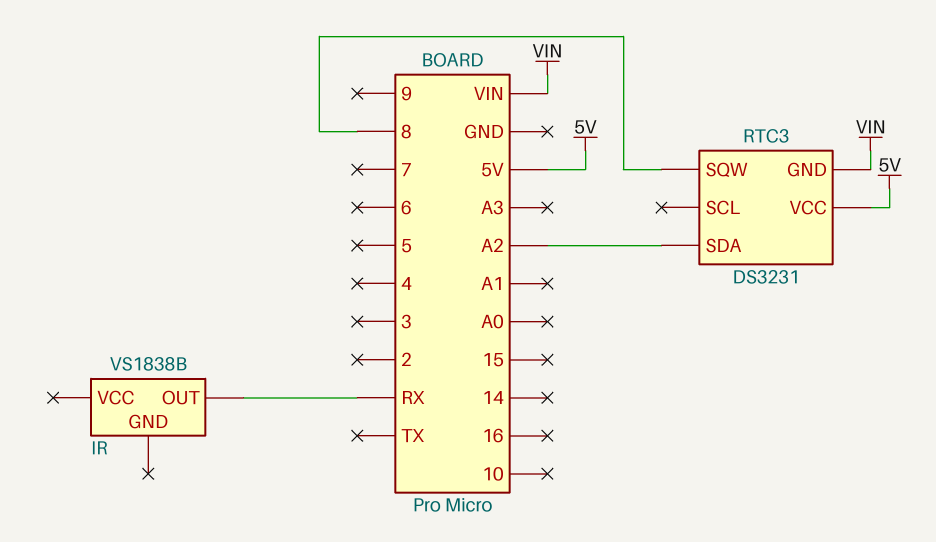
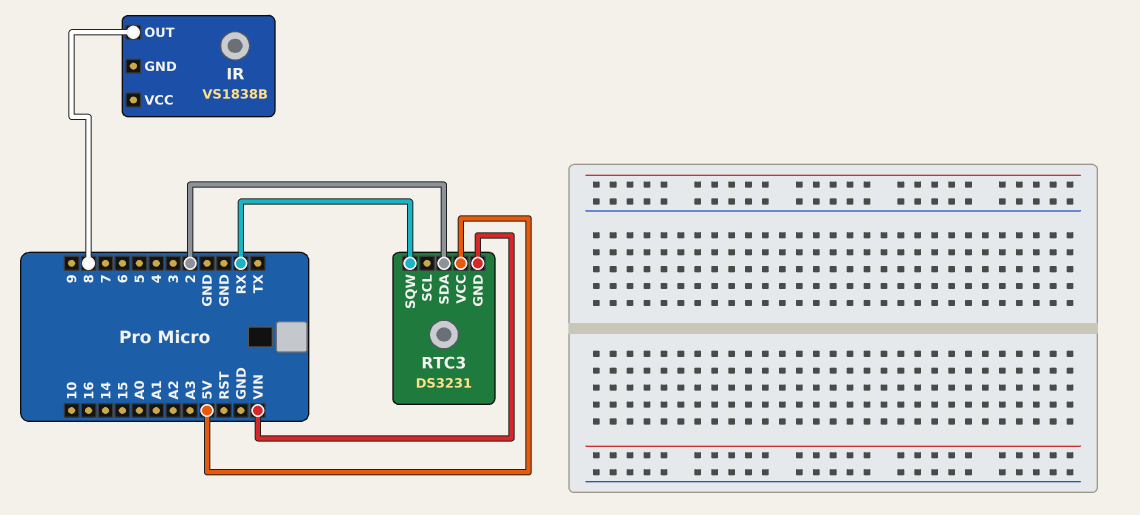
IR pin OUT: RX -> 8
RTC3 pin SDA: A2 -> 2
RTC3 pin SQW: 8 -> RX

